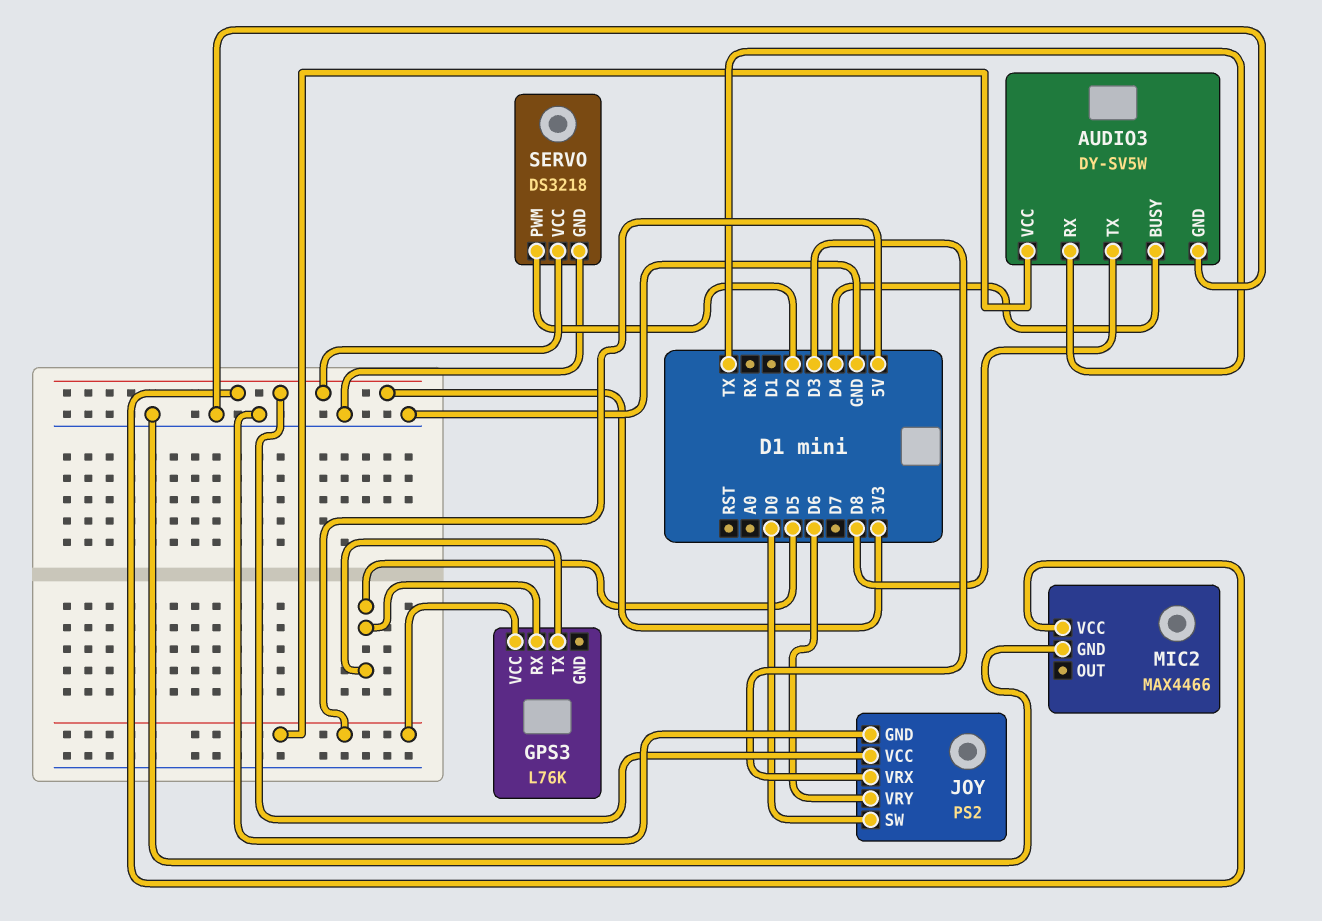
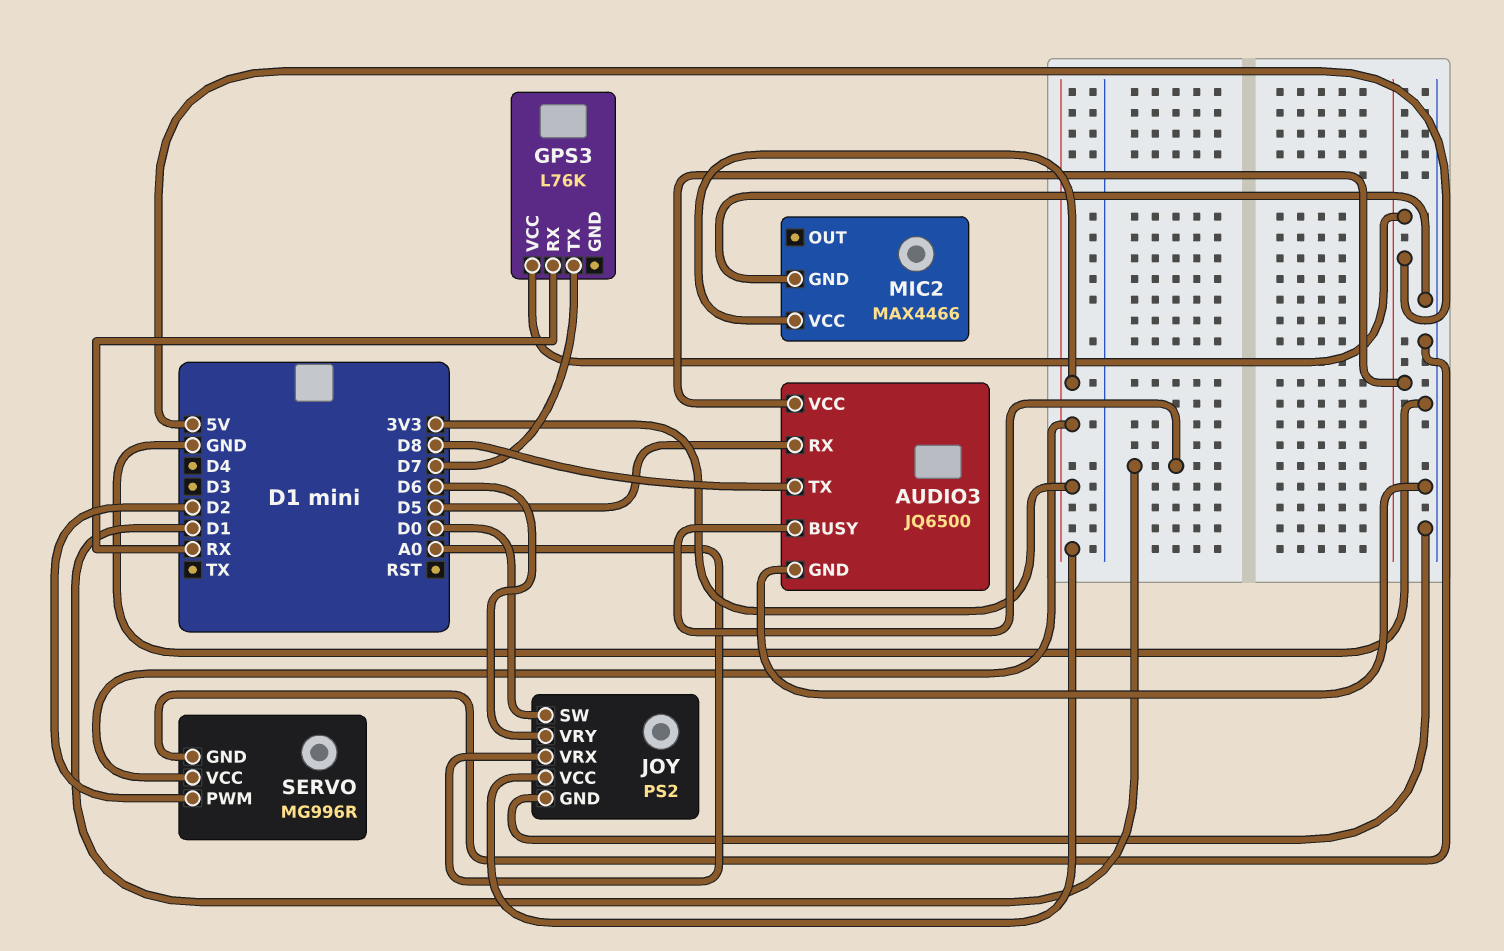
AUDIO3: DY-SV5W -> JQ6500
AUDIO3 pin BUSY: D4 -> D1
AUDIO3 pin RX: TX -> D5
GPS3 pin RX: D5 -> RX
GPS3 pin TX: D5 -> D7
JOY pin VRX: D3 -> A0
SERVO: DS3218 -> MG996R

